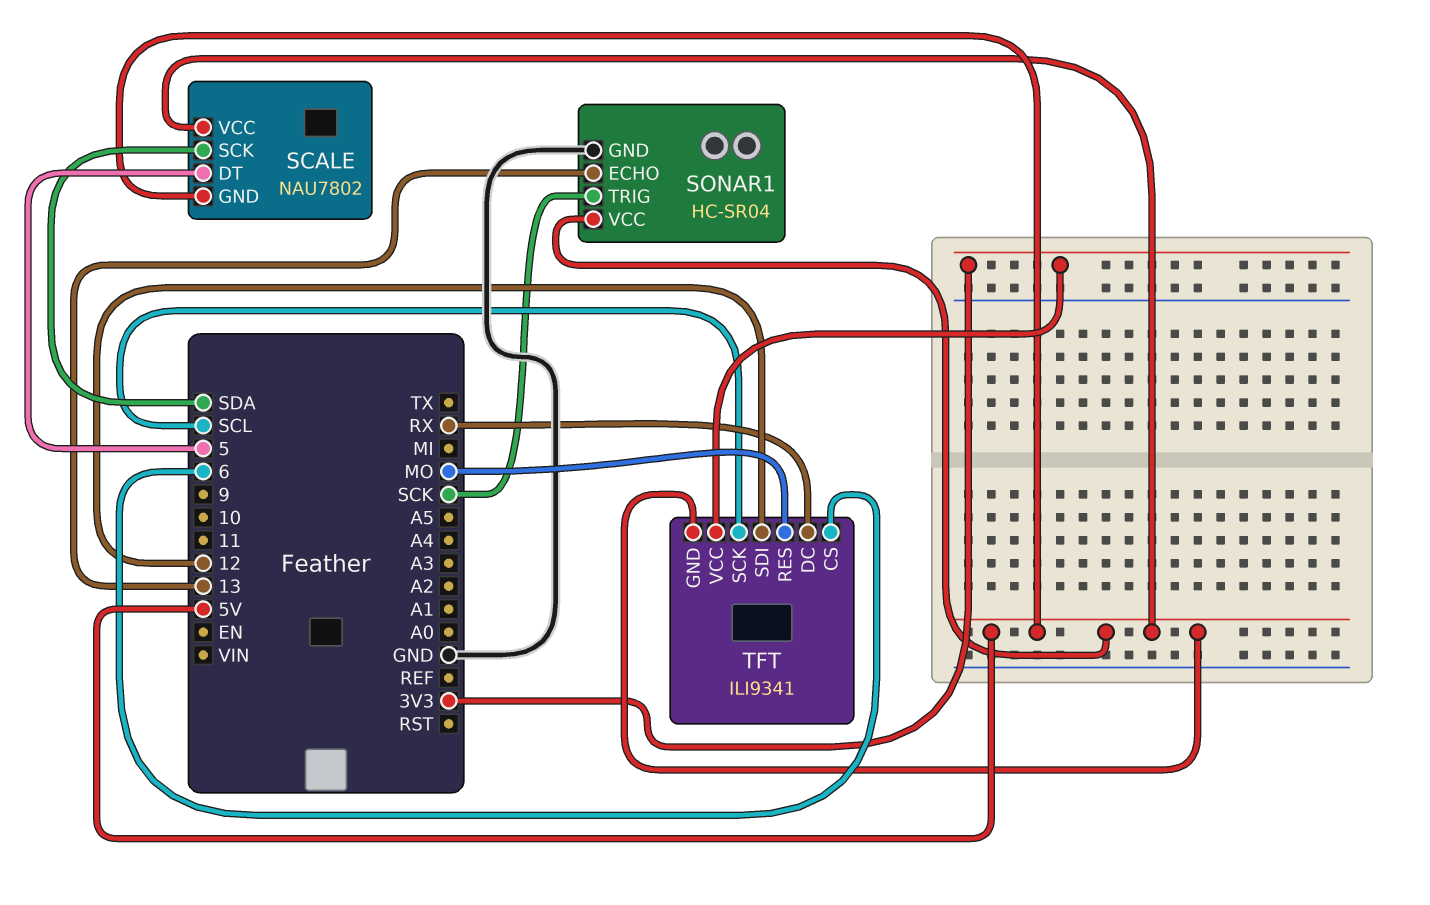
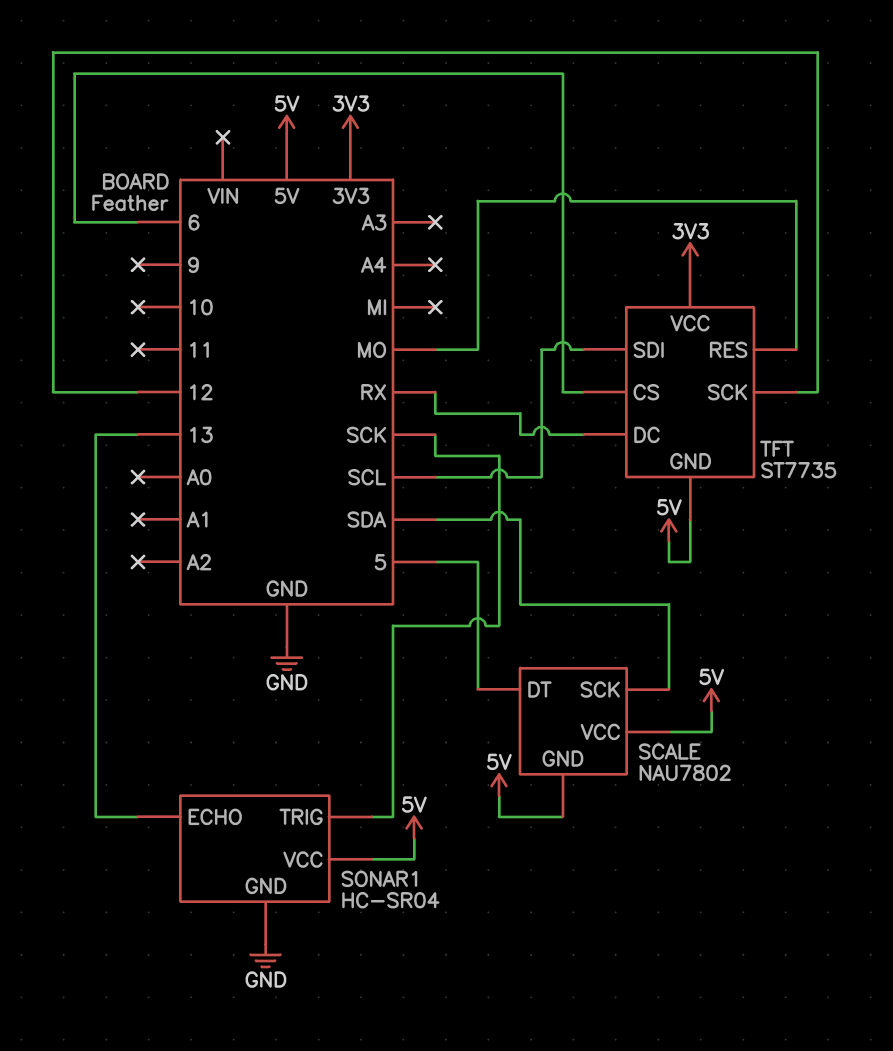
TFT: ILI9341 -> ST7735
TFT pin SCK: SCL -> 12
TFT pin SDI: 12 -> SCL

